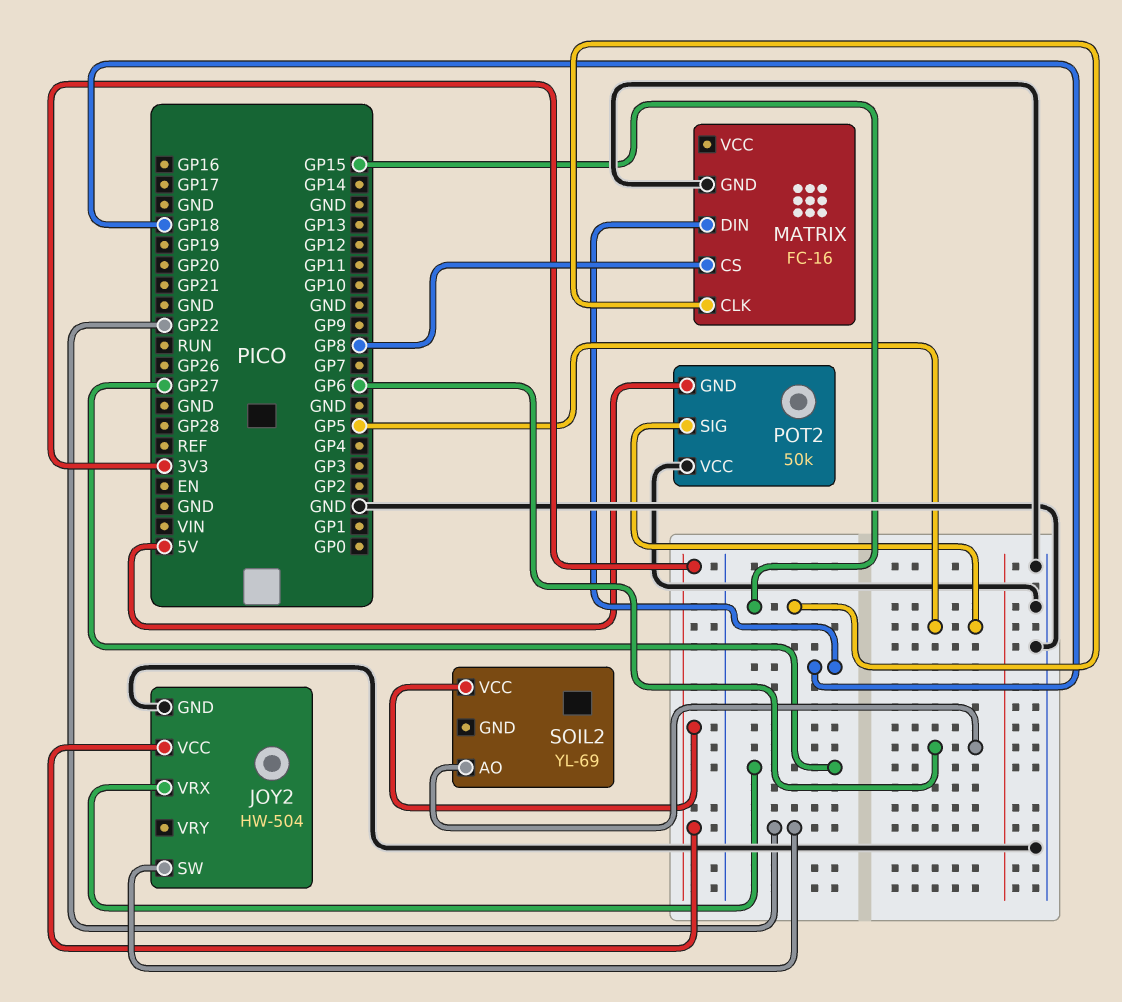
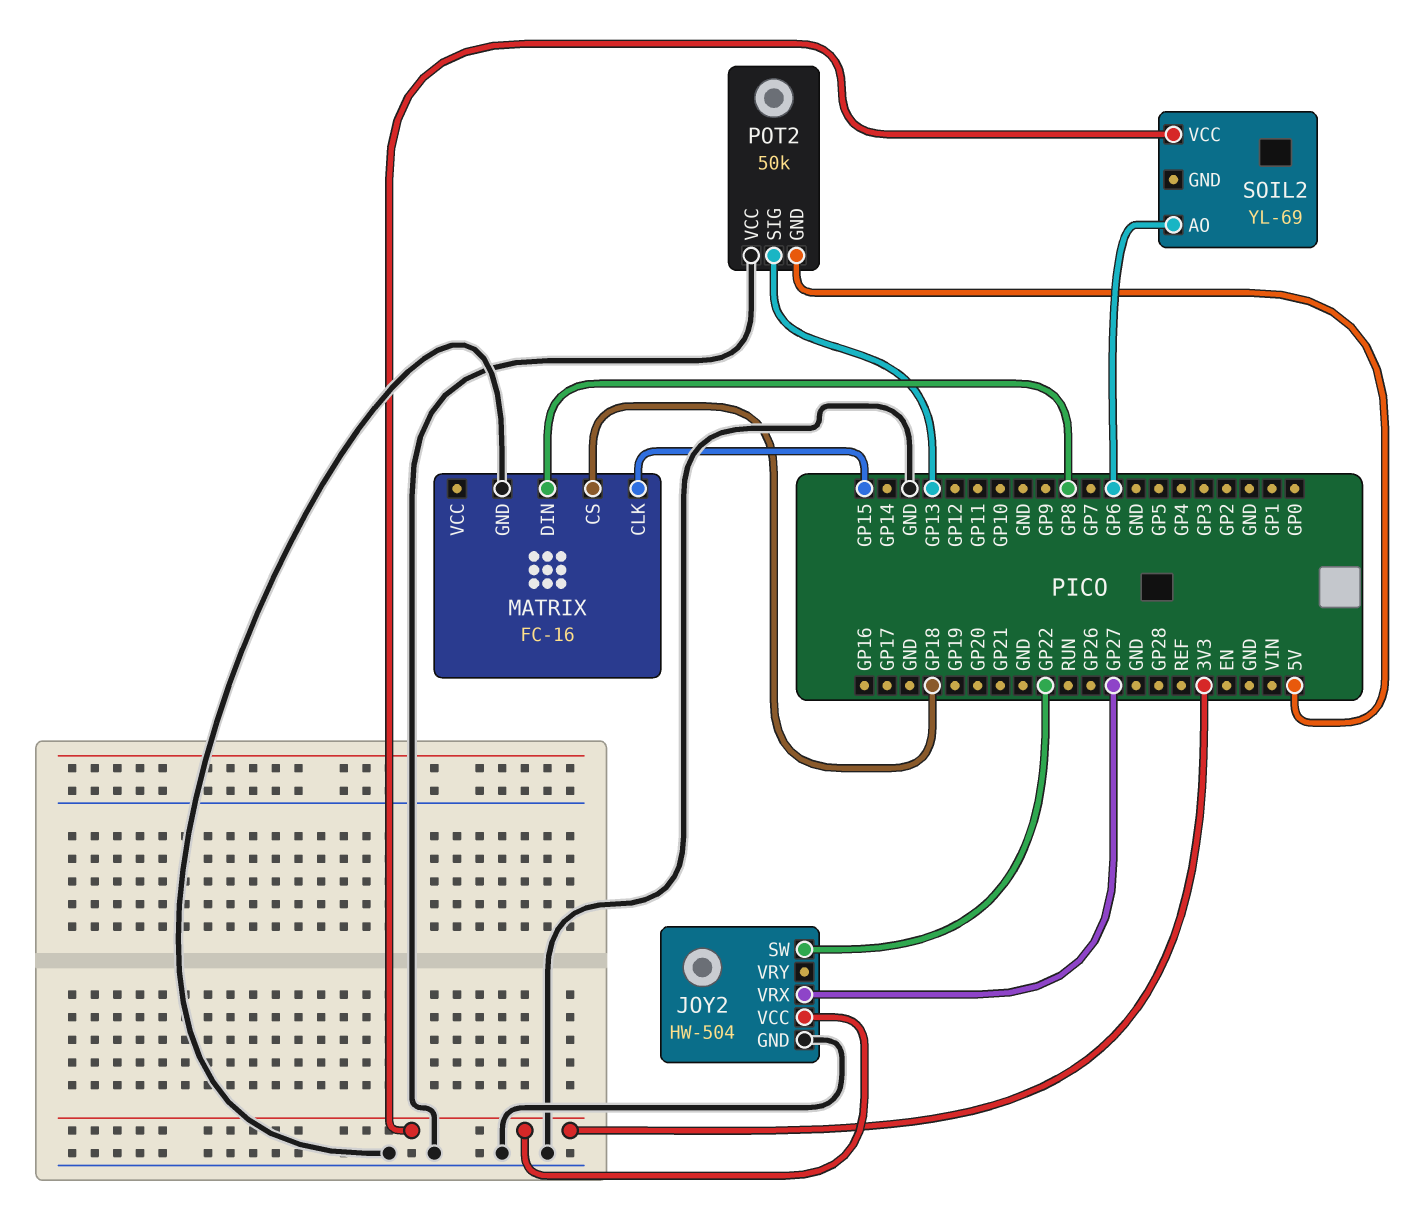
MATRIX pin CS: GP8 -> GP18
MATRIX pin DIN: GP18 -> GP8
POT2 pin SIG: GP5 -> GP13

